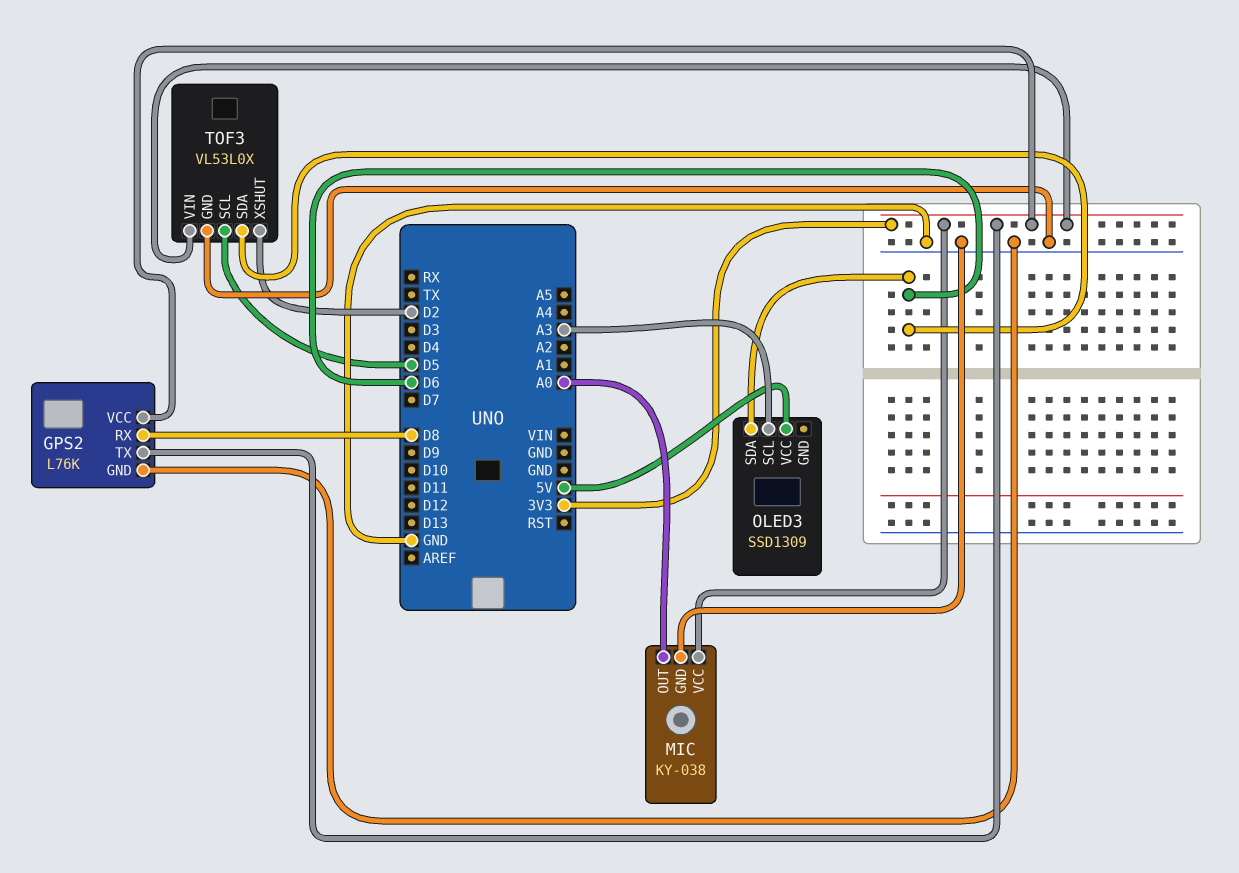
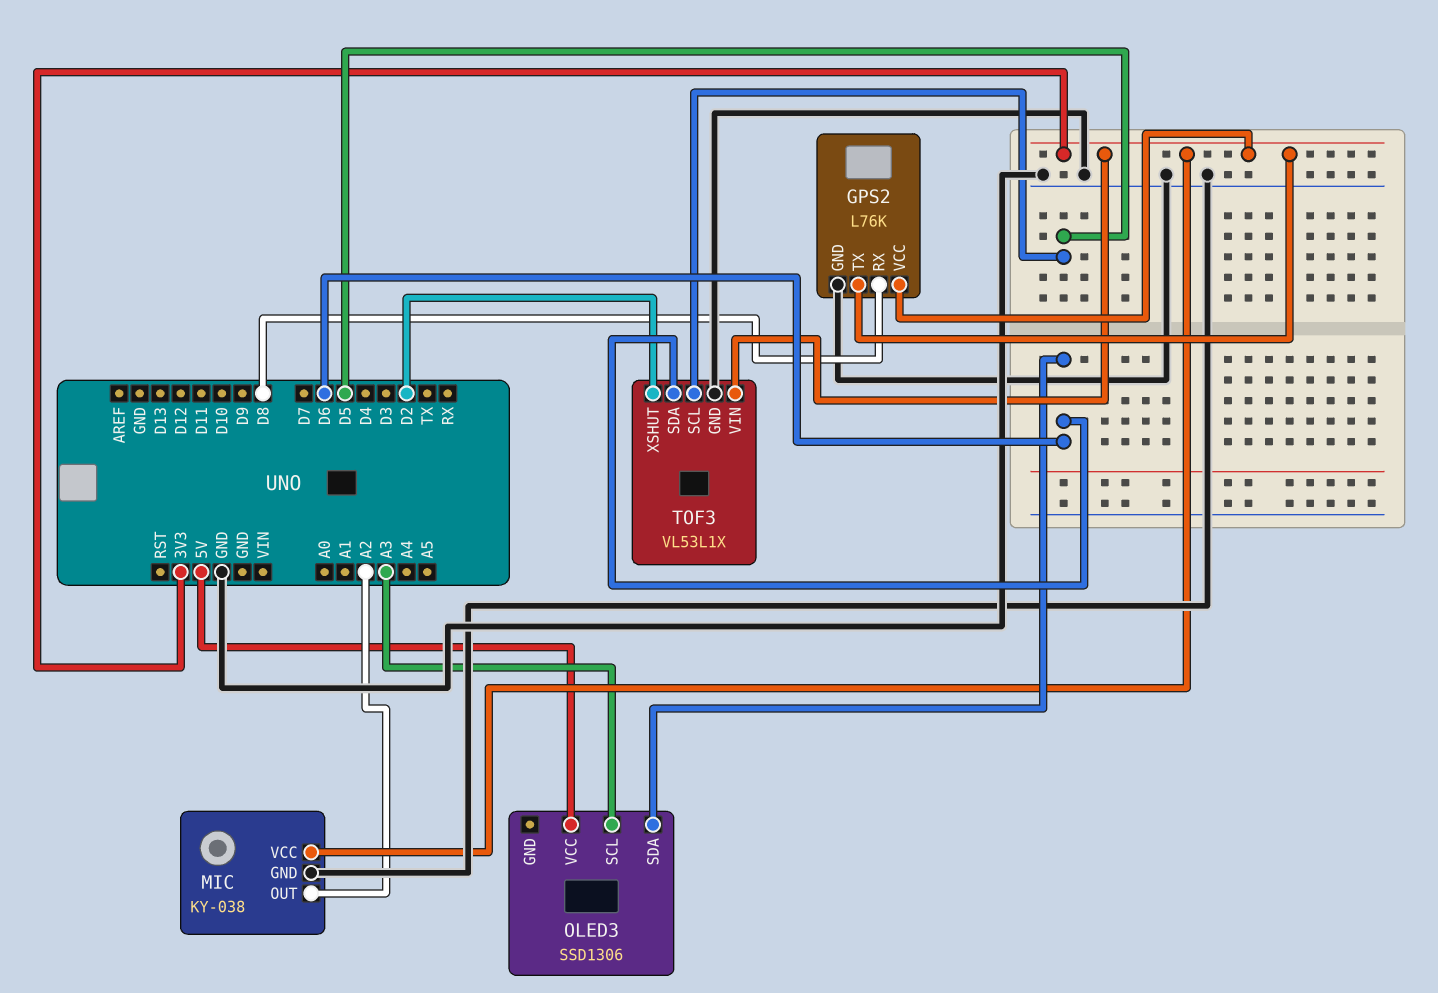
MIC pin OUT: A0 -> A2
OLED3: SSD1309 -> SSD1306
TOF3: VL53L0X -> VL53L1X

